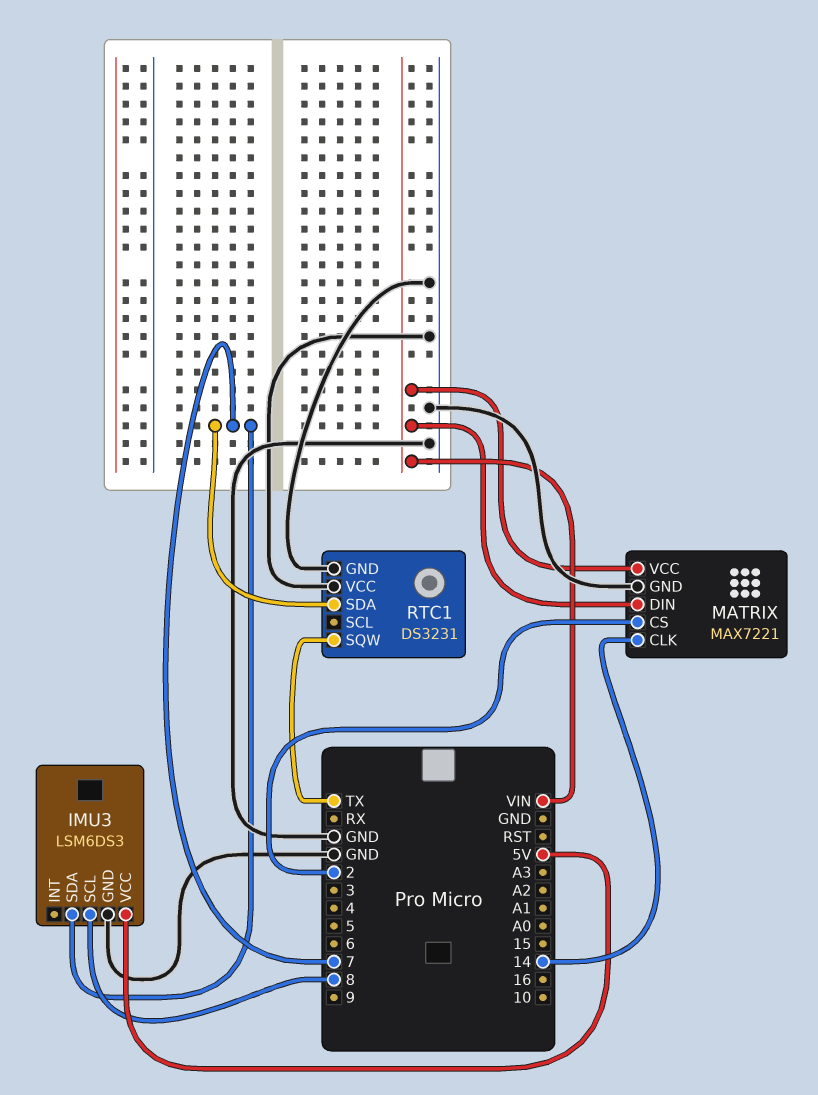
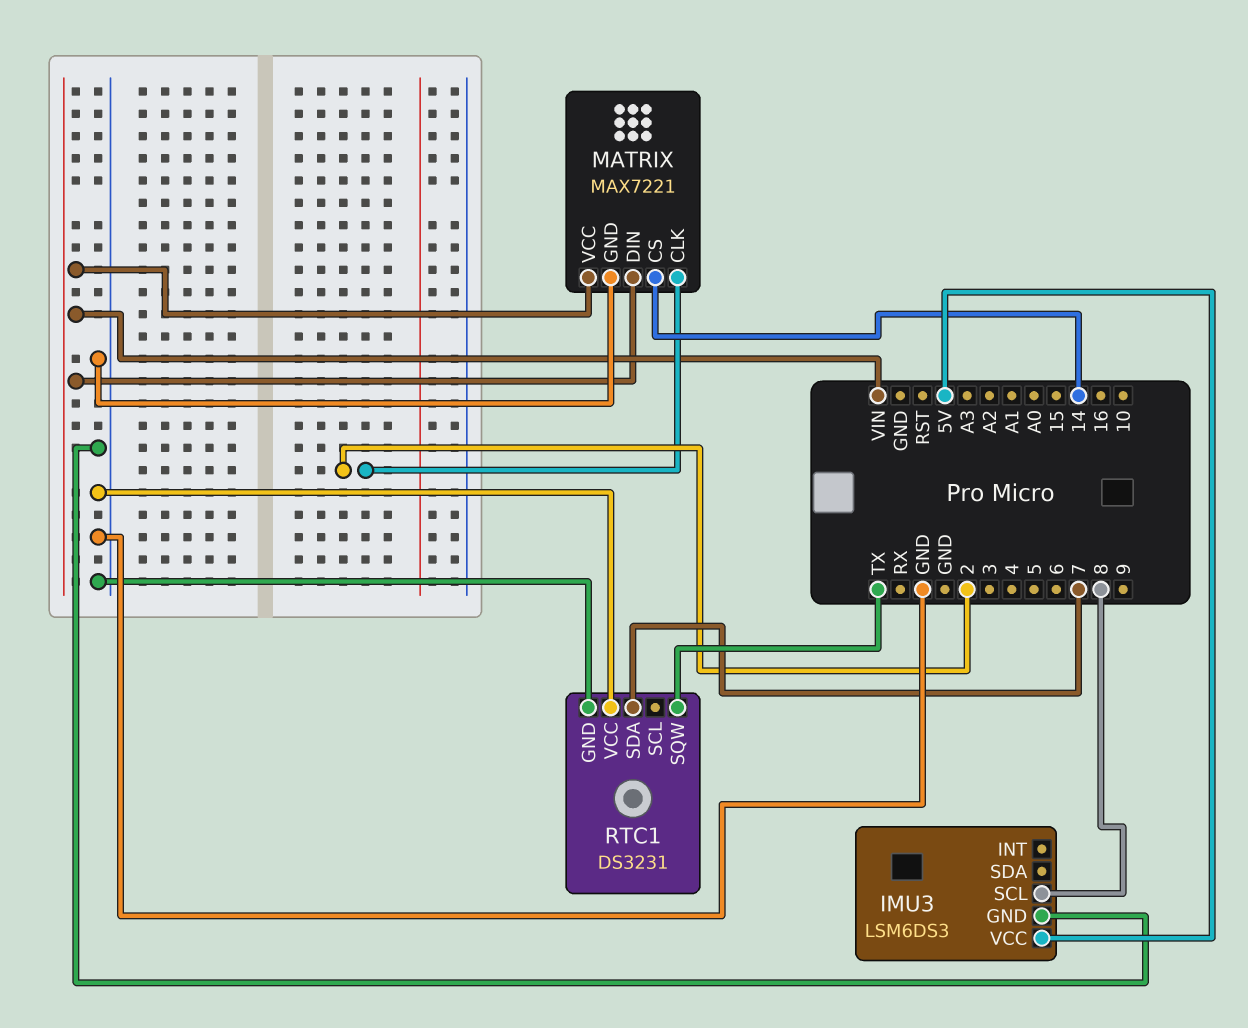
IMU3 pin SDA: 7 -> none
MATRIX pin CLK: 14 -> 2
MATRIX pin CS: 2 -> 14

